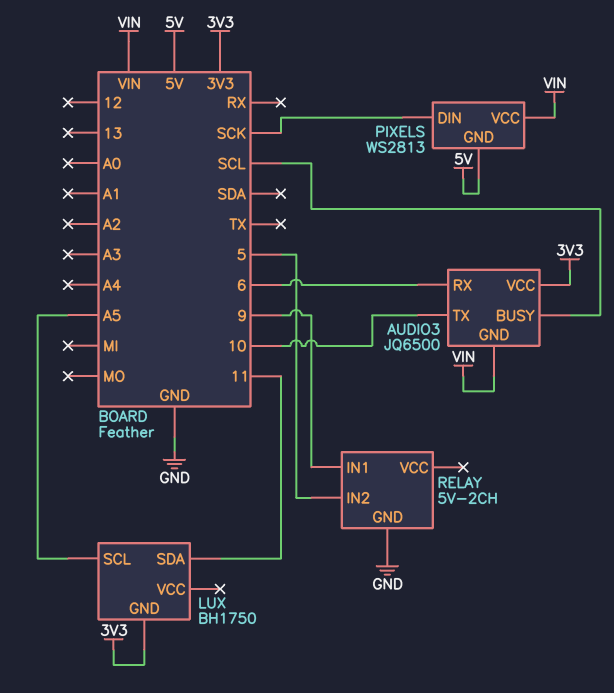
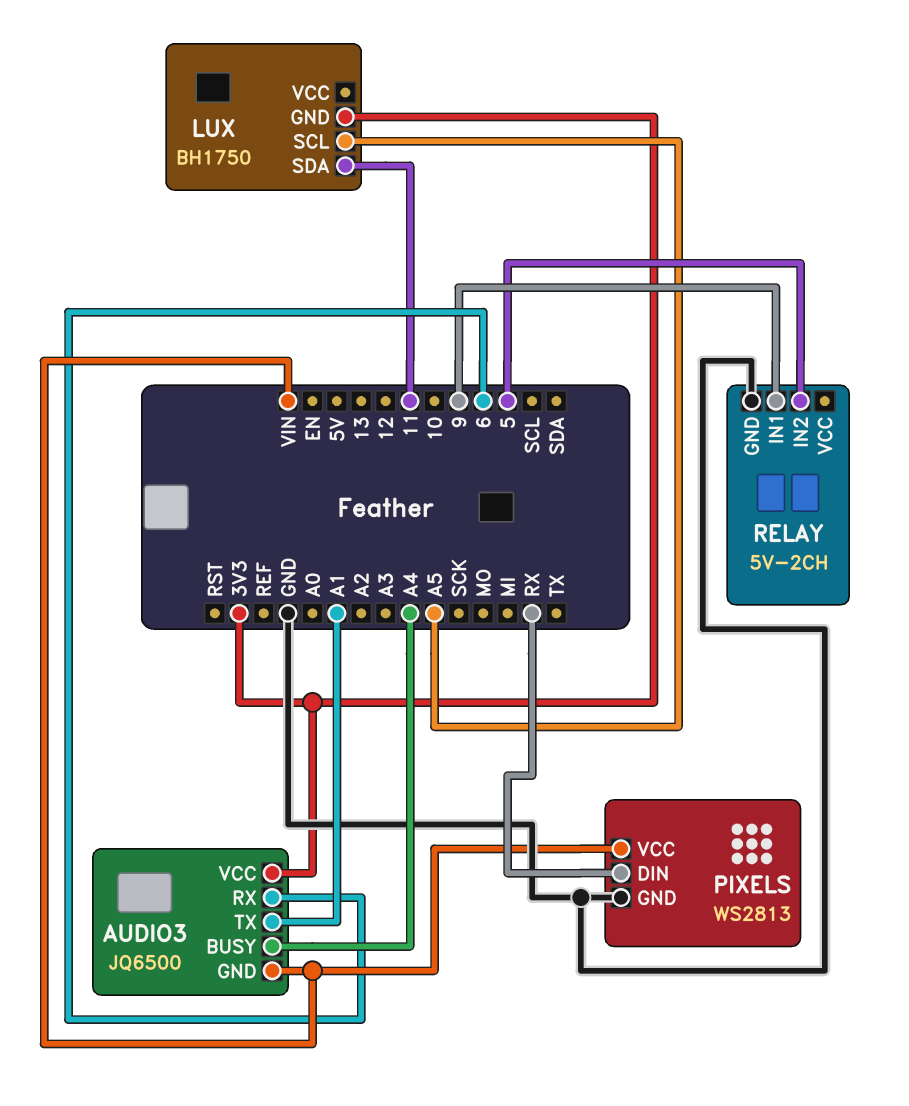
AUDIO3 pin BUSY: SCL -> A4
AUDIO3 pin TX: 10 -> A1
PIXELS pin DIN: SCK -> RX
PIXELS pin GND: 5V -> GND

